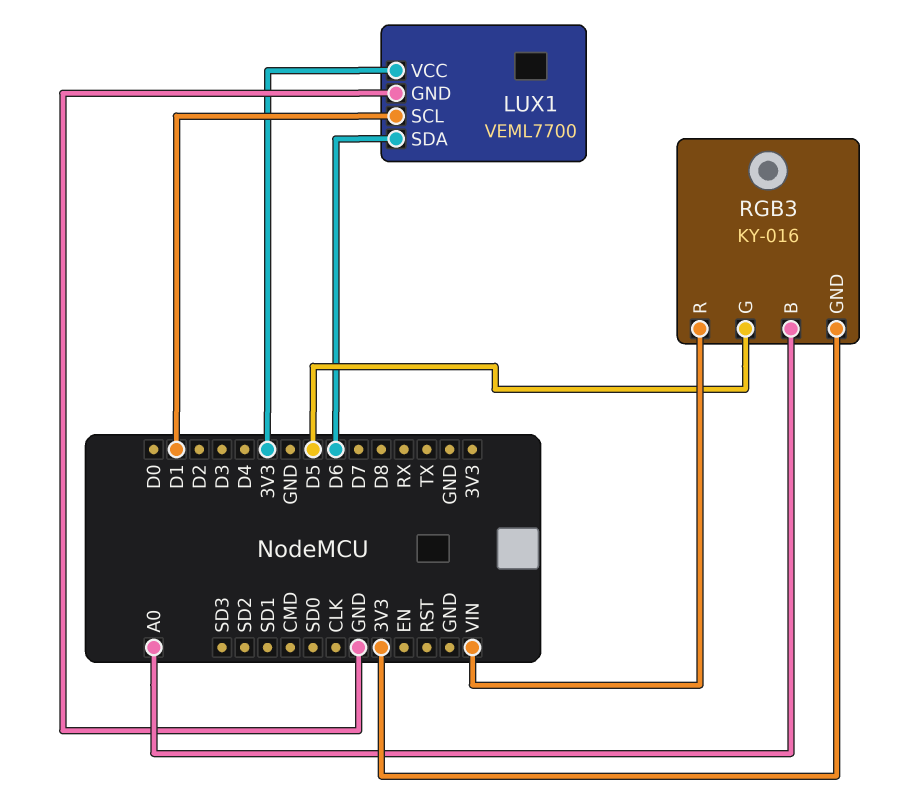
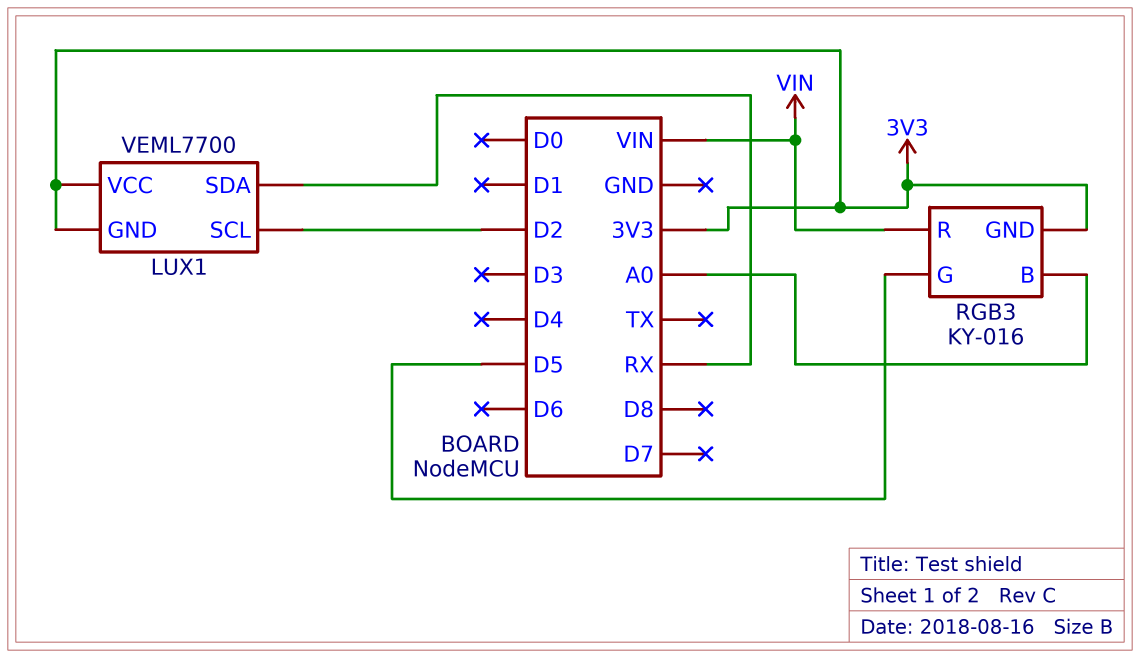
LUX1 pin GND: GND -> 3V3
LUX1 pin SCL: D1 -> D2
LUX1 pin SDA: D6 -> RX

